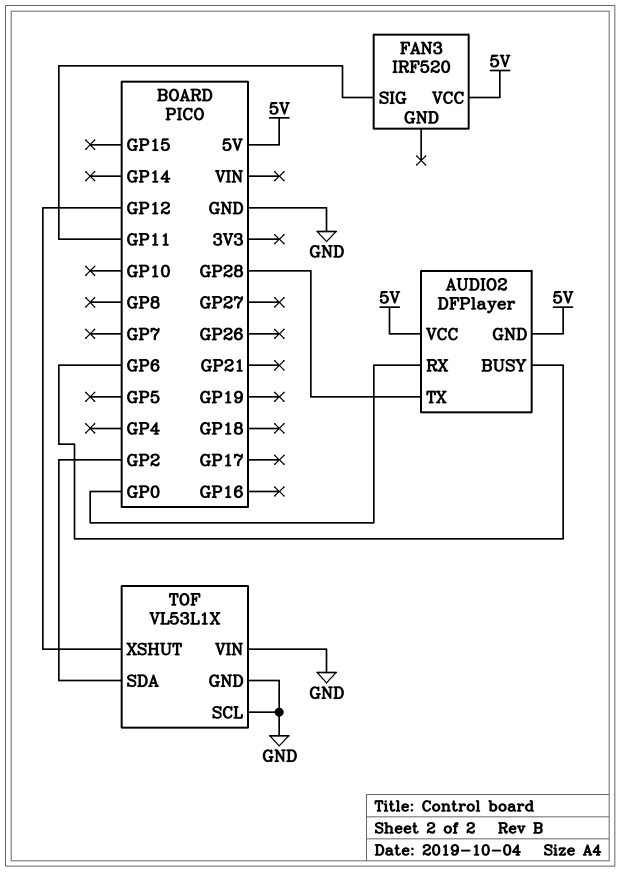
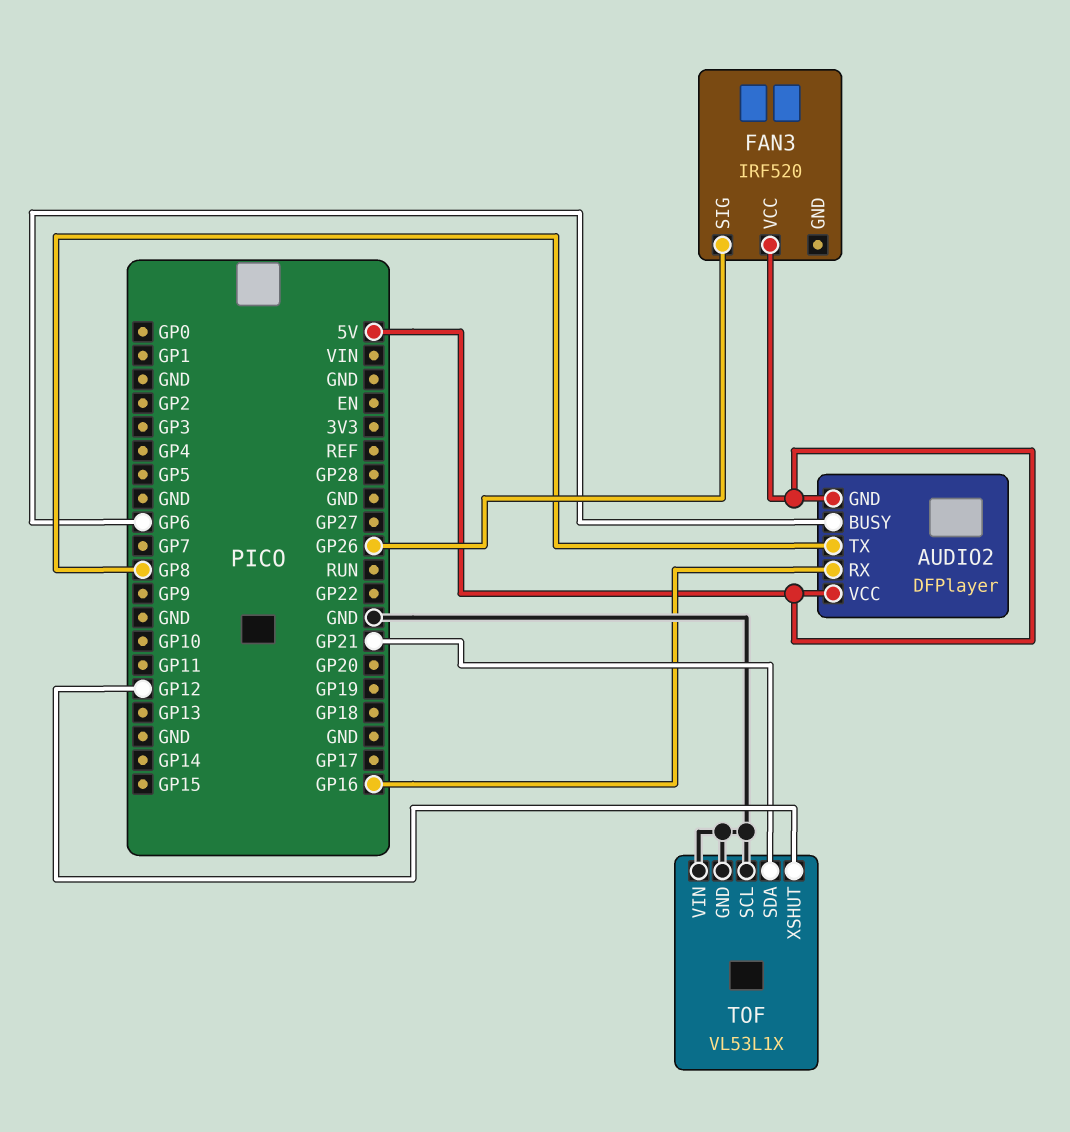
AUDIO2 pin RX: GP0 -> GP16
AUDIO2 pin TX: GP28 -> GP8
FAN3 pin SIG: GP11 -> GP26
TOF pin SDA: GP2 -> GP21

